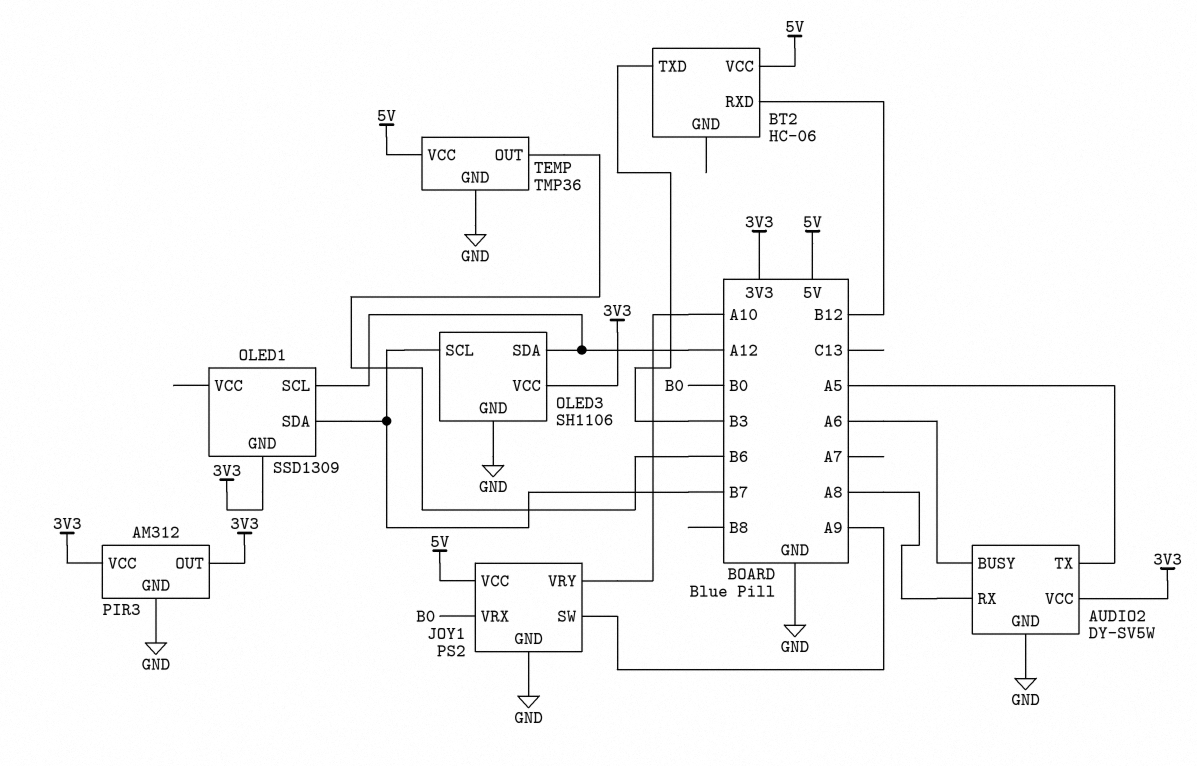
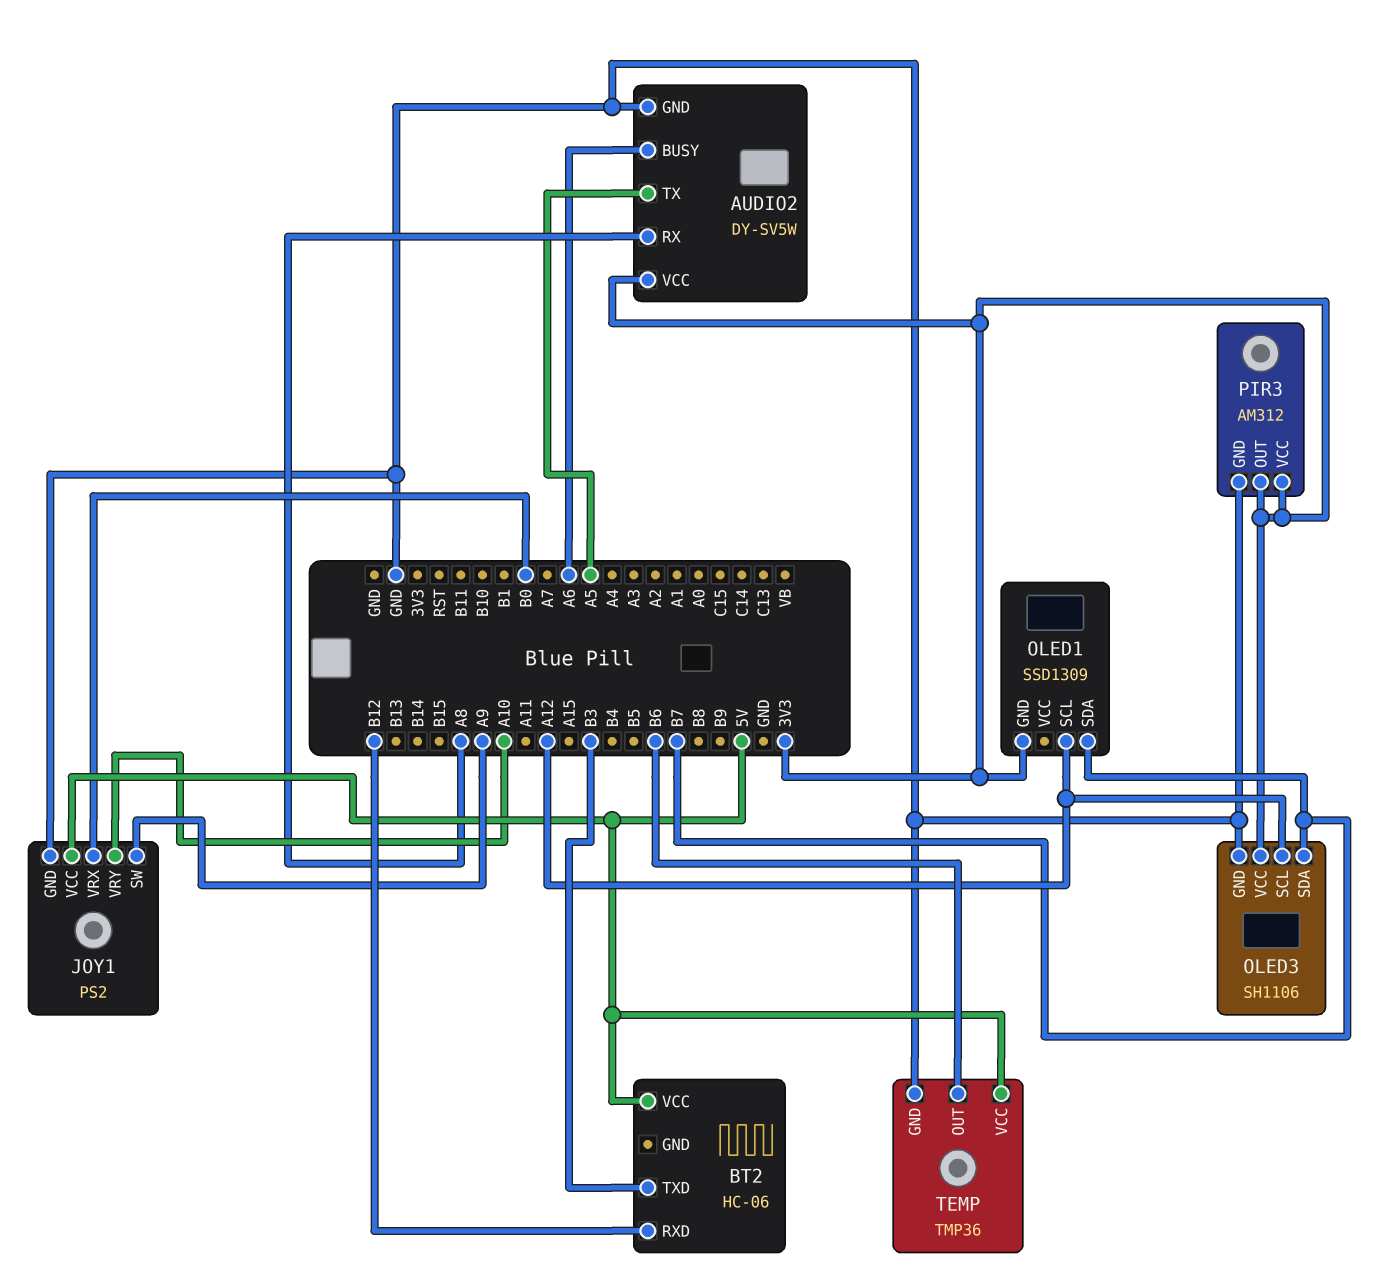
OLED3 pin SCL: B7 -> A12
OLED3 pin SDA: A12 -> B7

